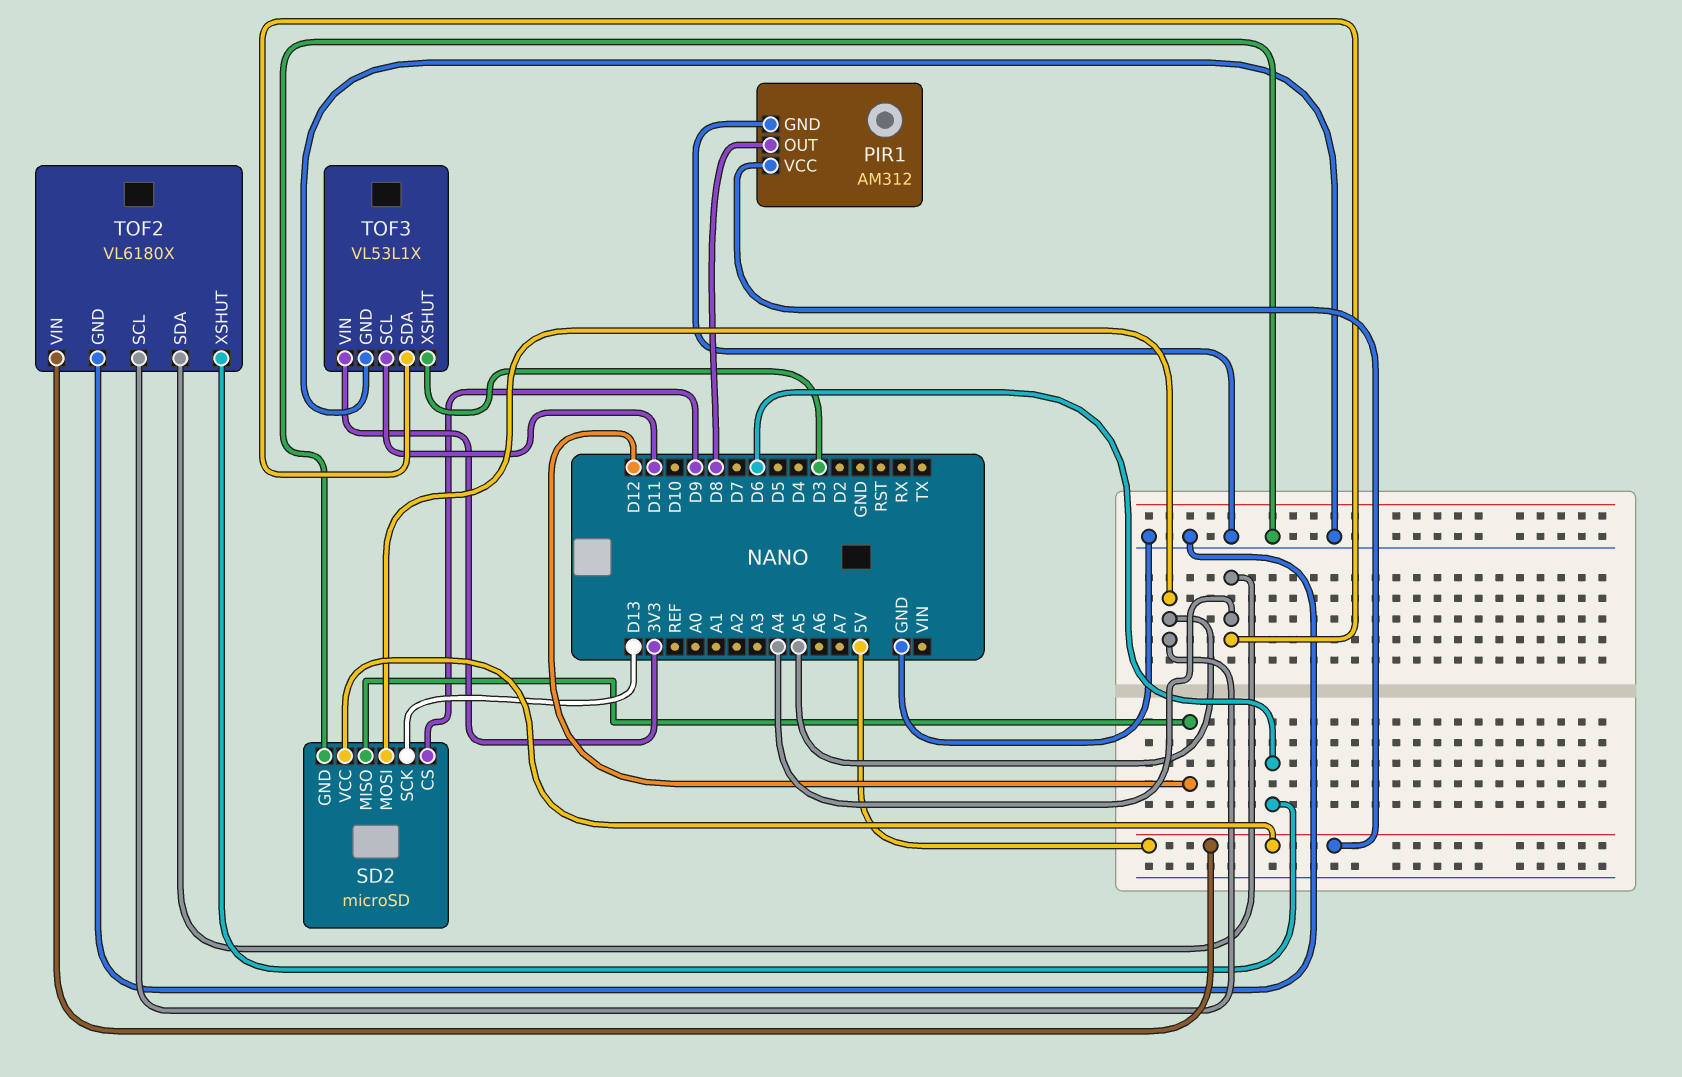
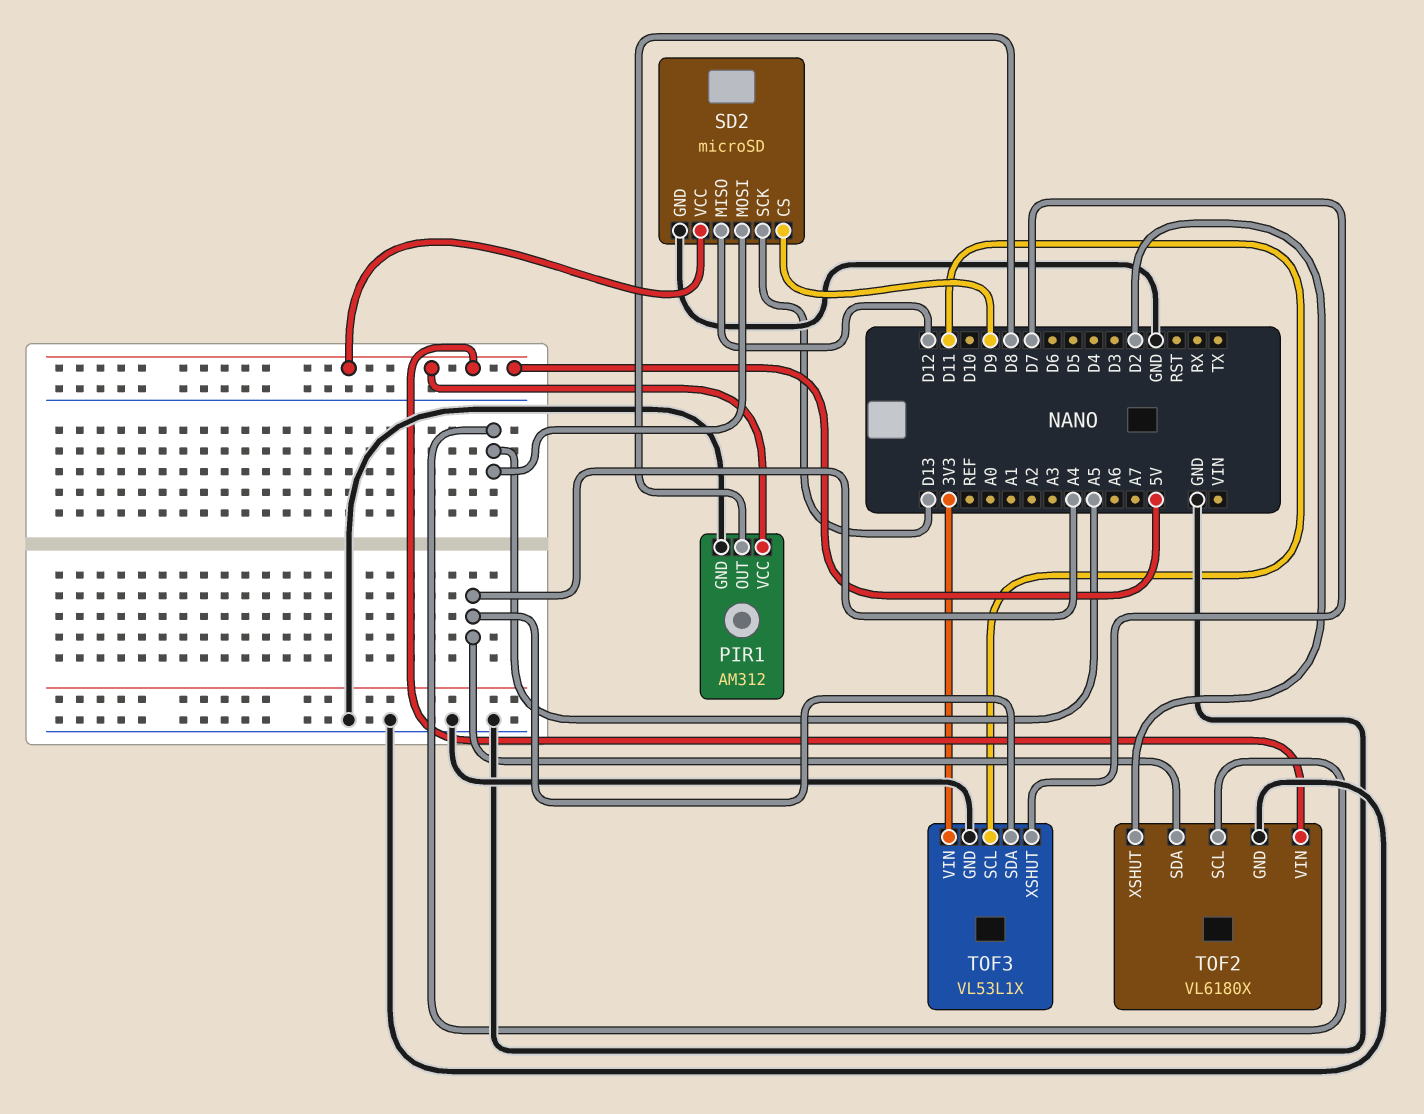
TOF2 pin XSHUT: D6 -> D2
TOF3 pin XSHUT: D3 -> D7

